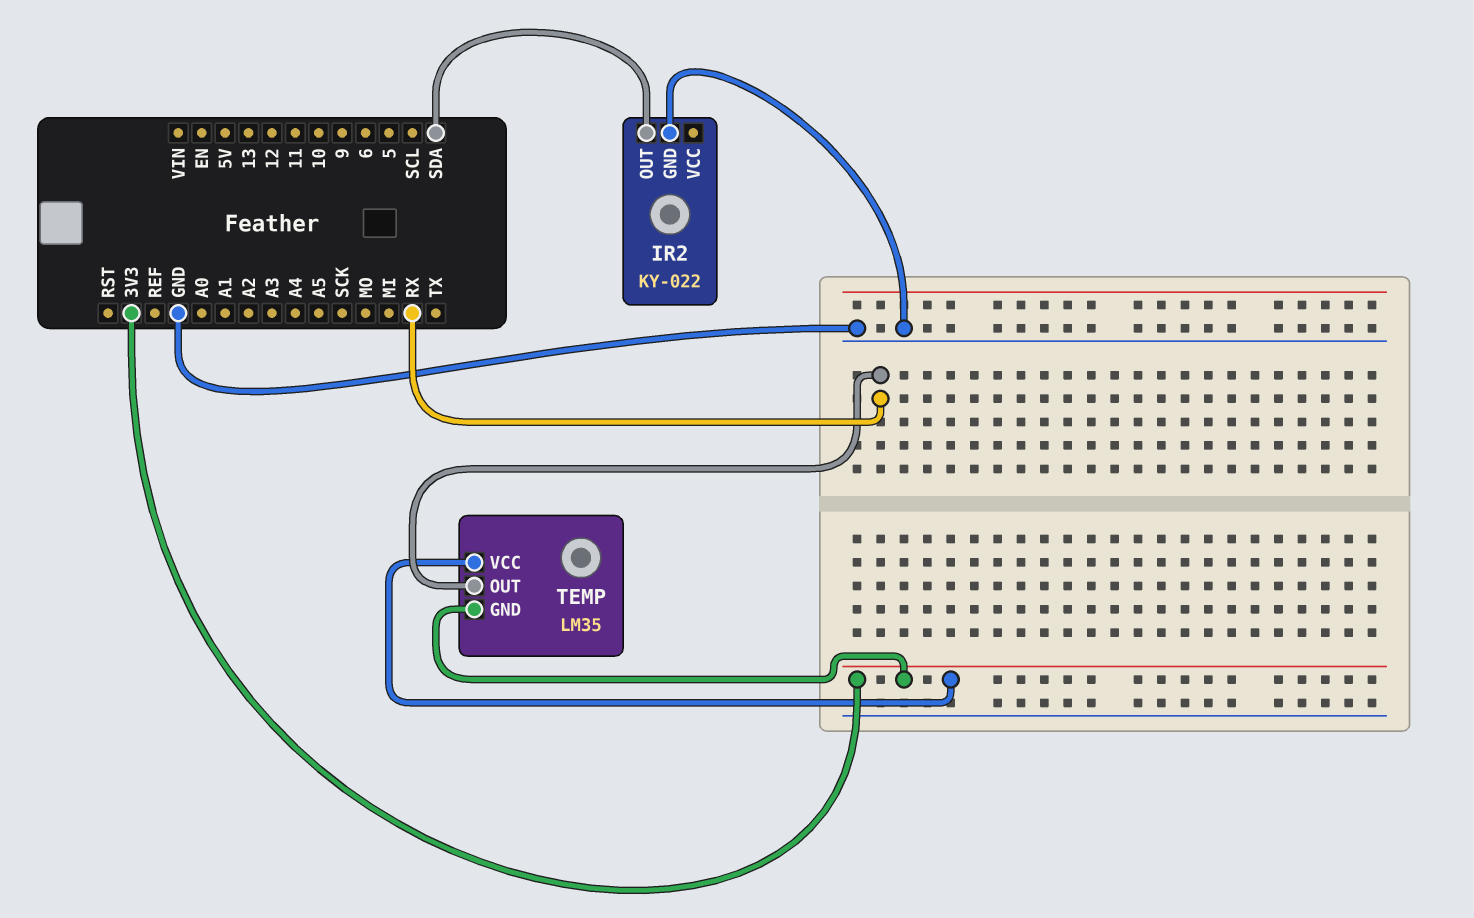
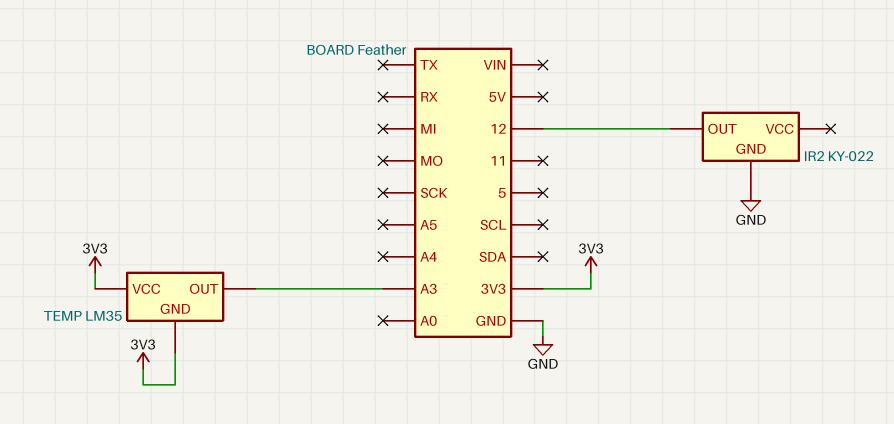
IR2 pin OUT: SDA -> 12
TEMP pin OUT: RX -> A3

